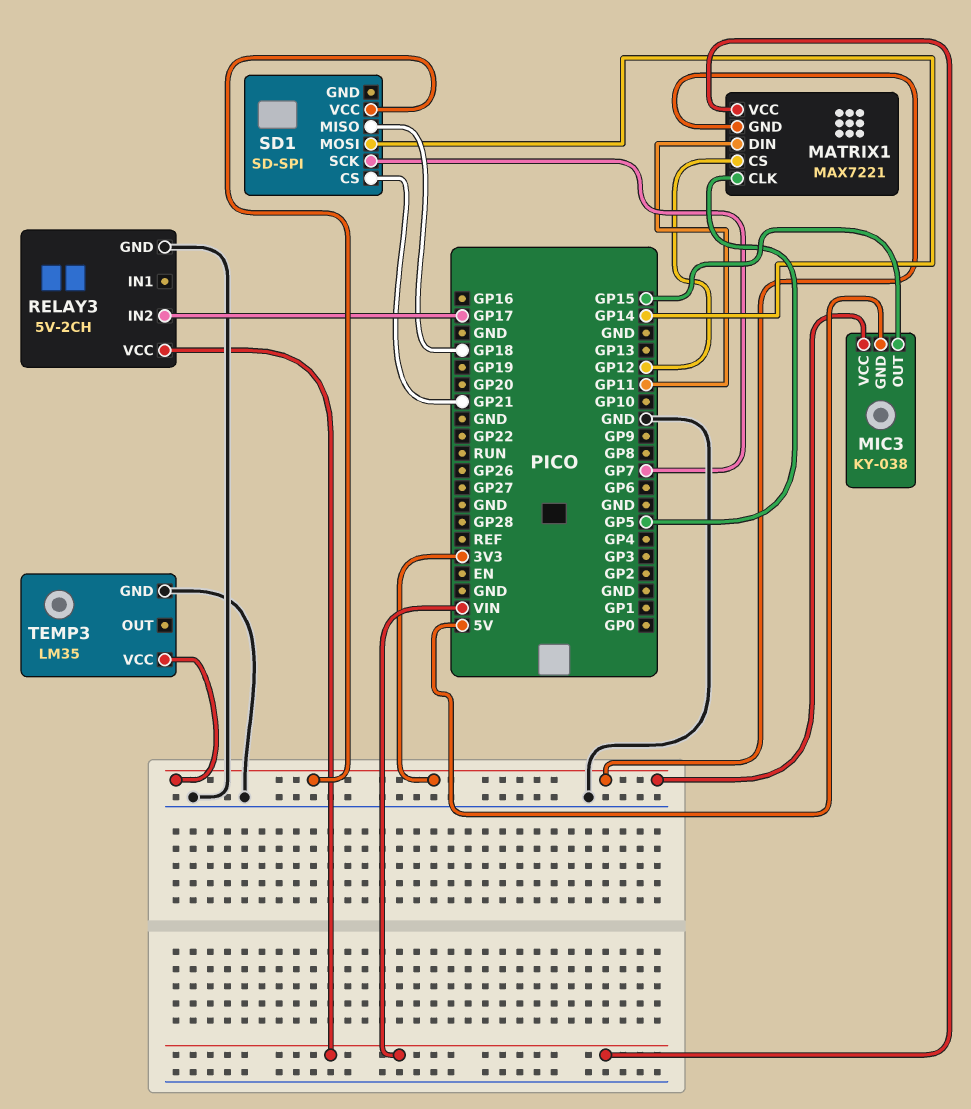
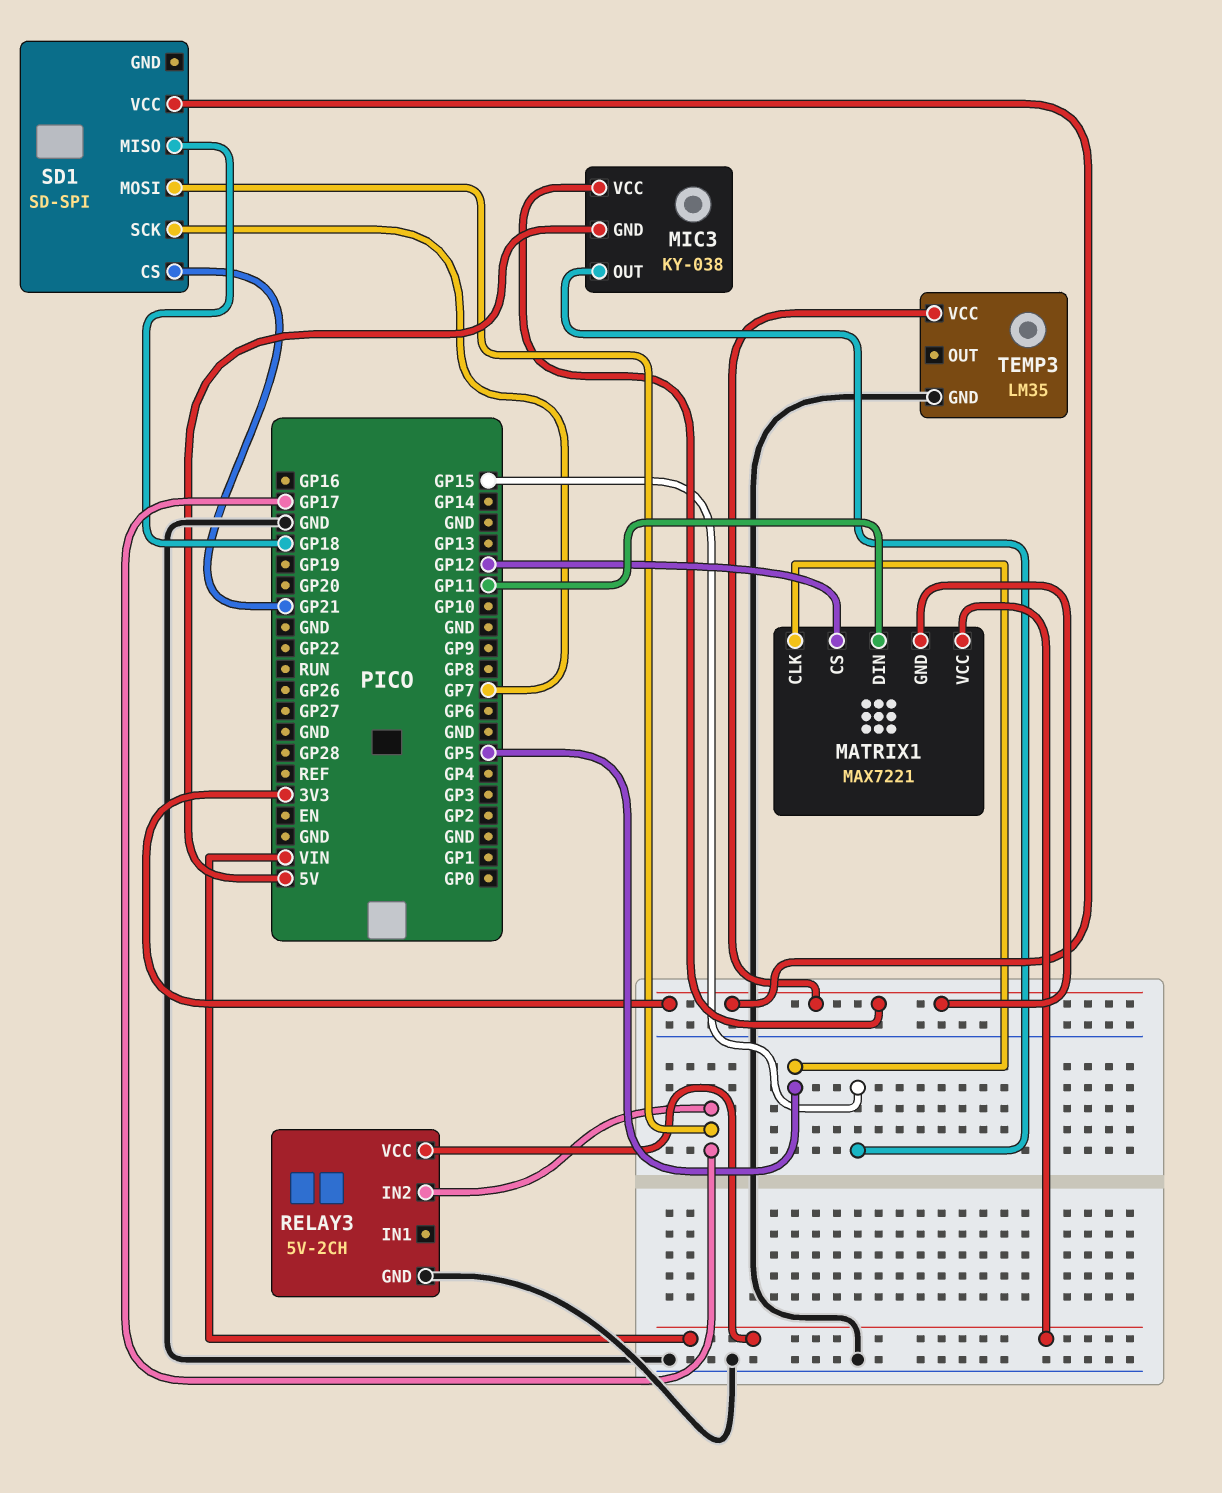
SD1 pin MOSI: GP14 -> GP17

